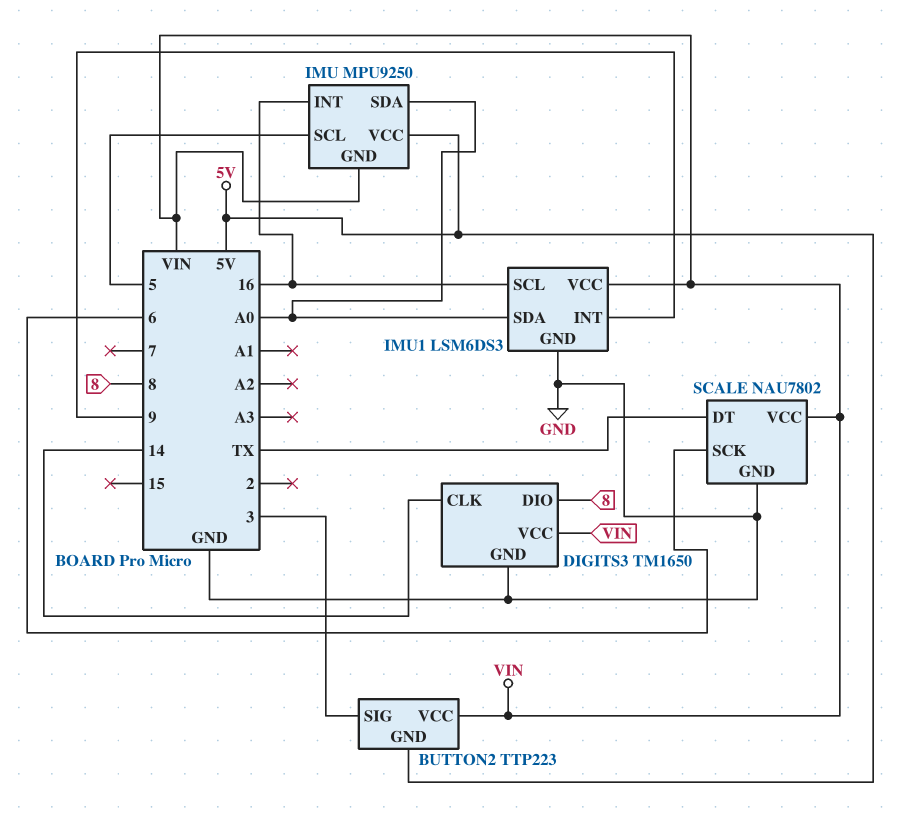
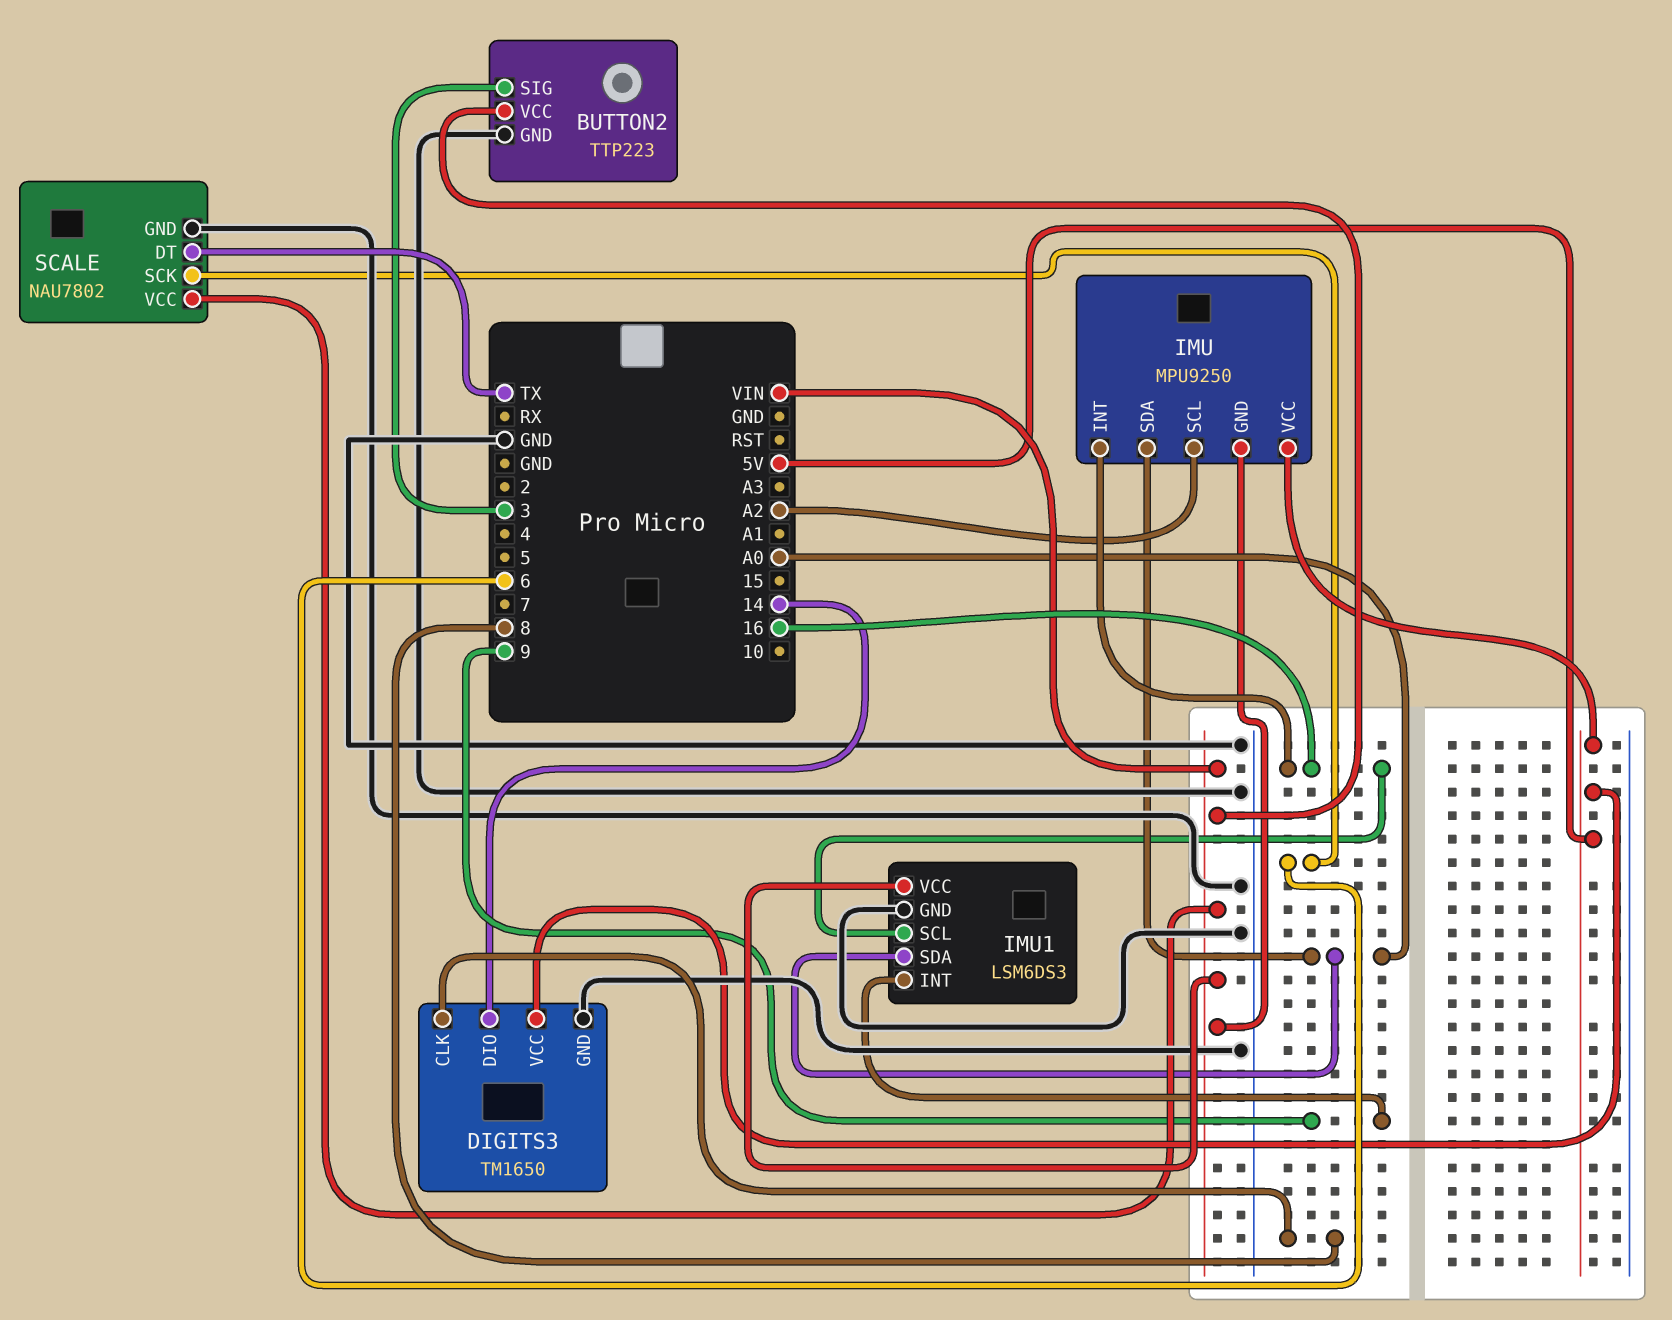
BUTTON2 pin GND: 5V -> GND
DIGITS3 pin CLK: 14 -> 8
DIGITS3 pin DIO: 8 -> 14
DIGITS3 pin VCC: VIN -> 5V
IMU pin SCL: 5 -> A2

